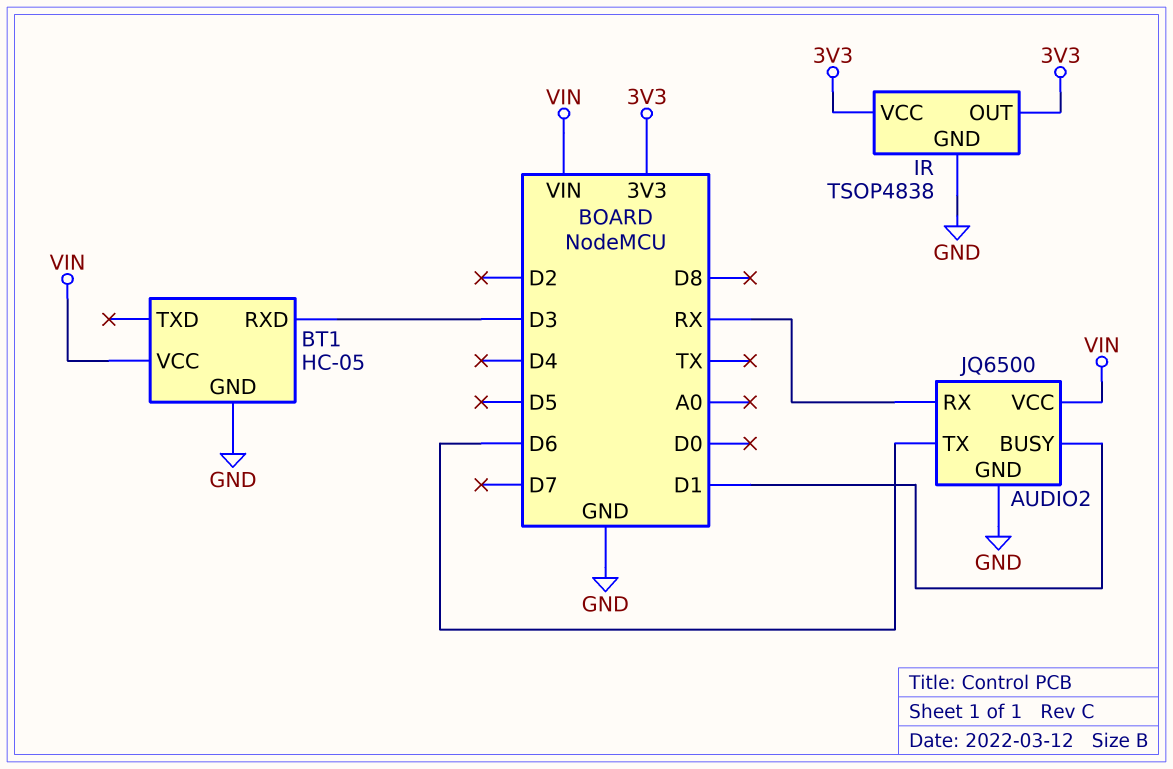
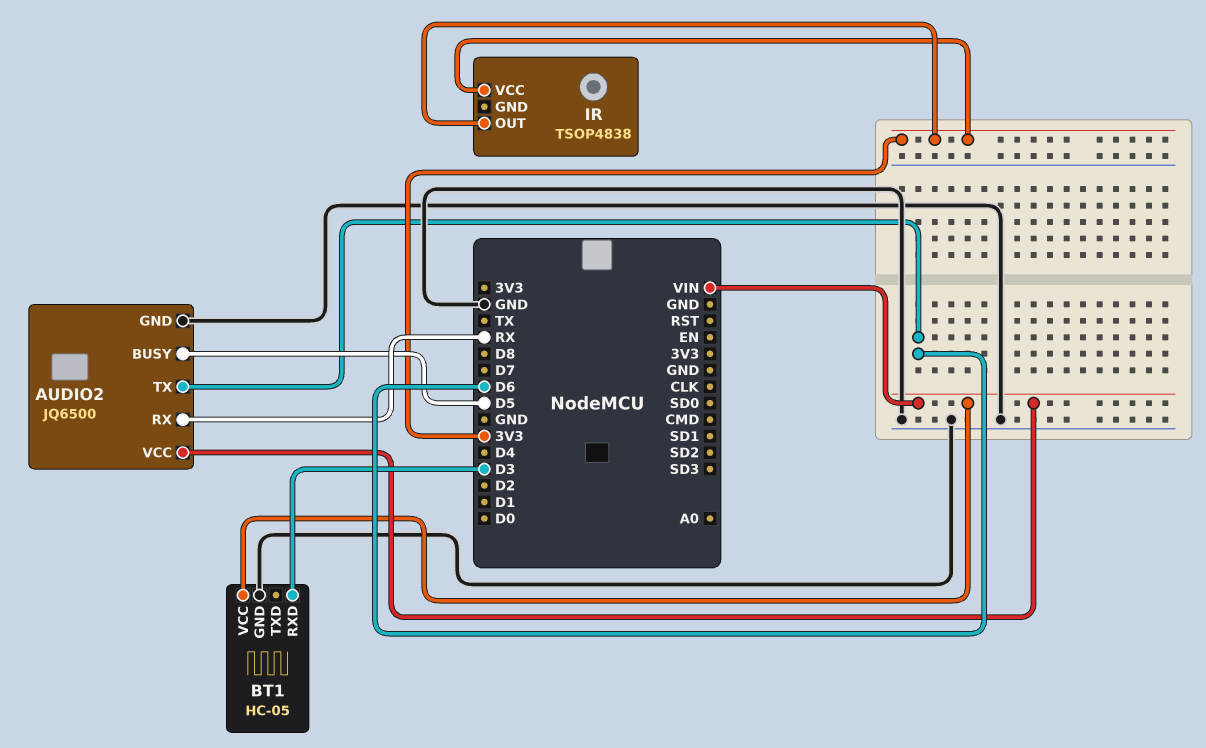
AUDIO2 pin BUSY: D1 -> D5
IR pin GND: GND -> none

